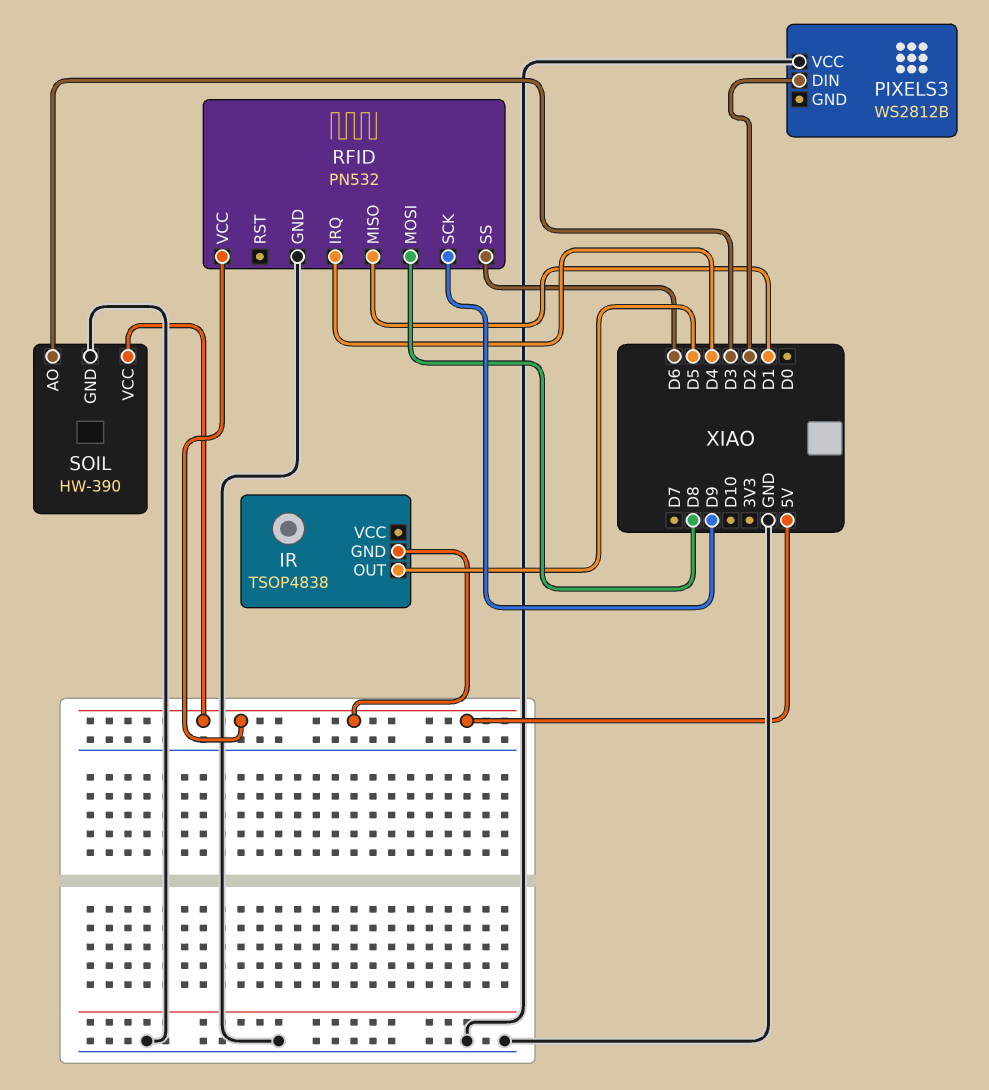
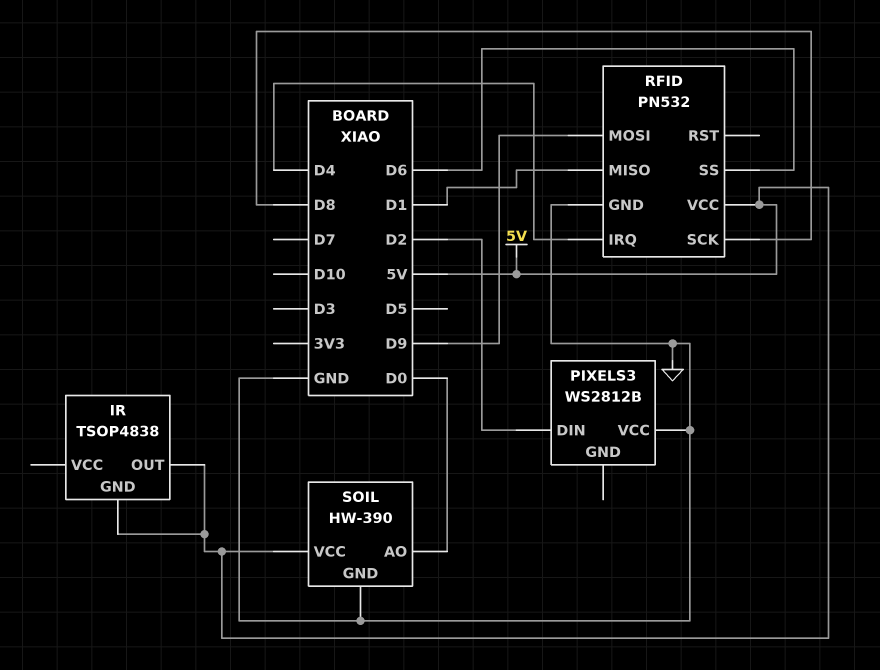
IR pin OUT: D5 -> 5V
RFID pin MOSI: D8 -> D9
RFID pin SCK: D9 -> D8
SOIL pin AO: D3 -> D0

